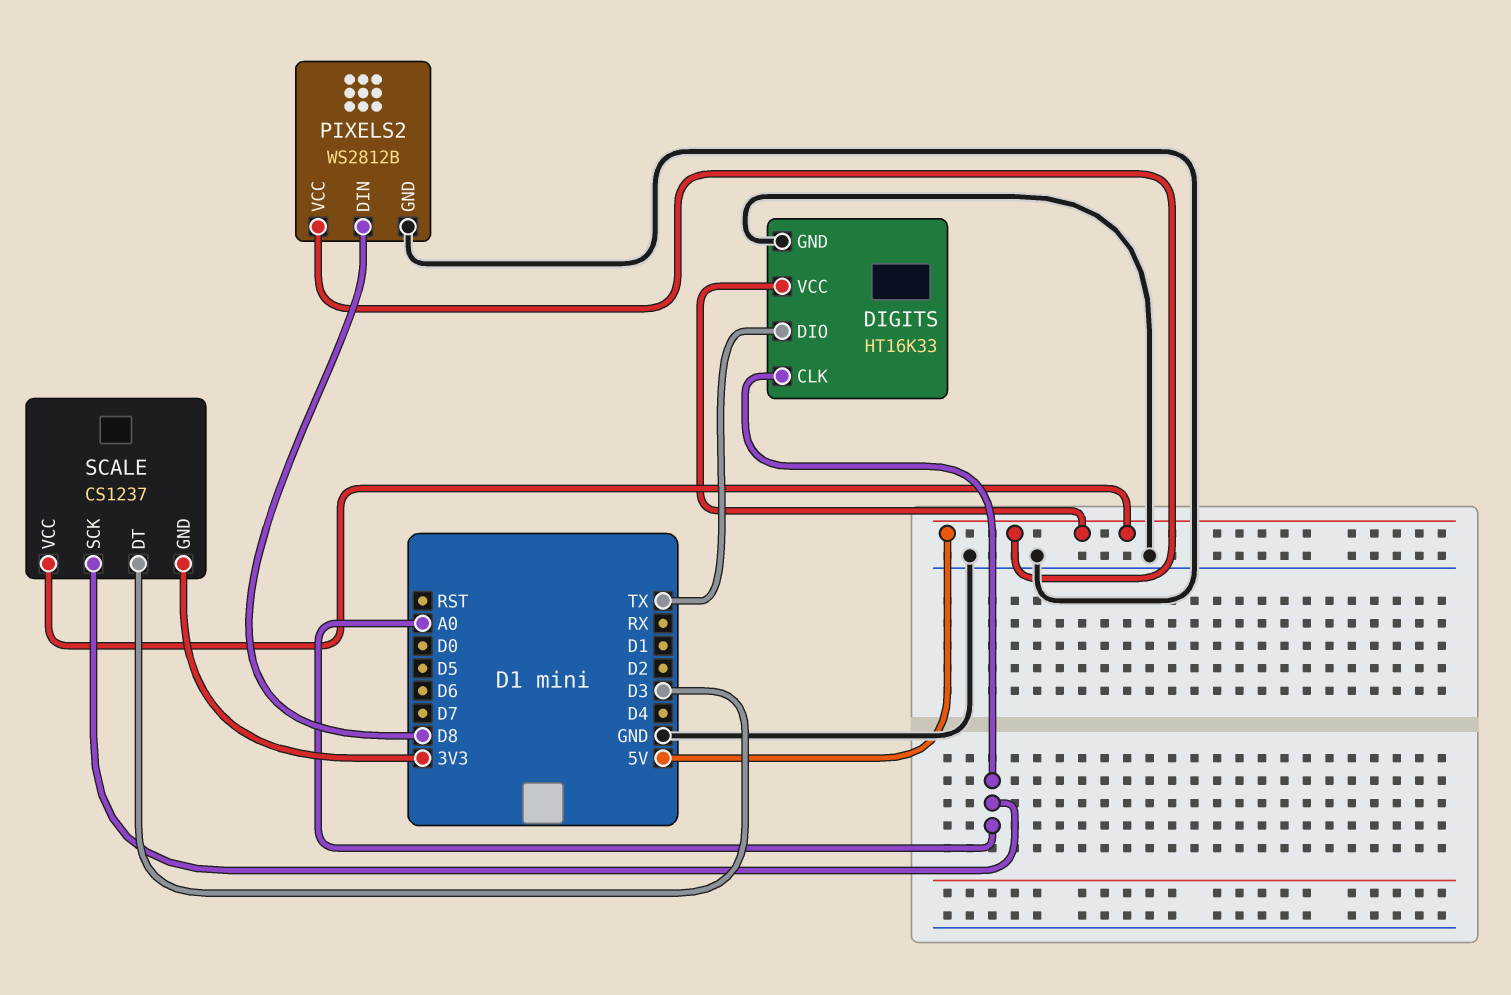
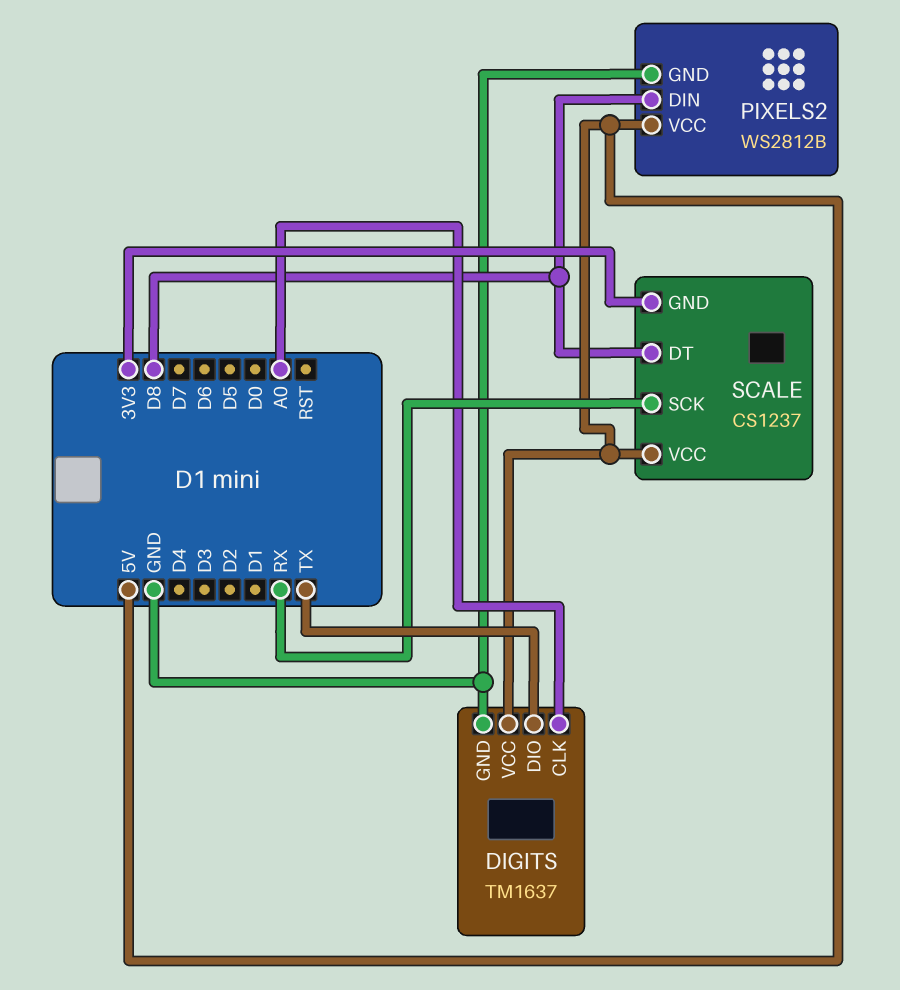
DIGITS: HT16K33 -> TM1637
SCALE pin DT: D3 -> D8
SCALE pin SCK: A0 -> RX

